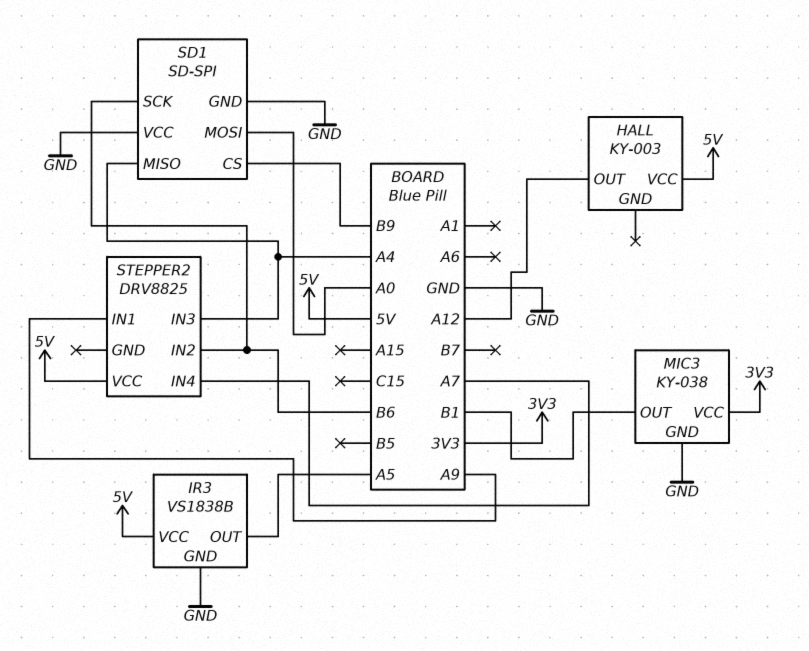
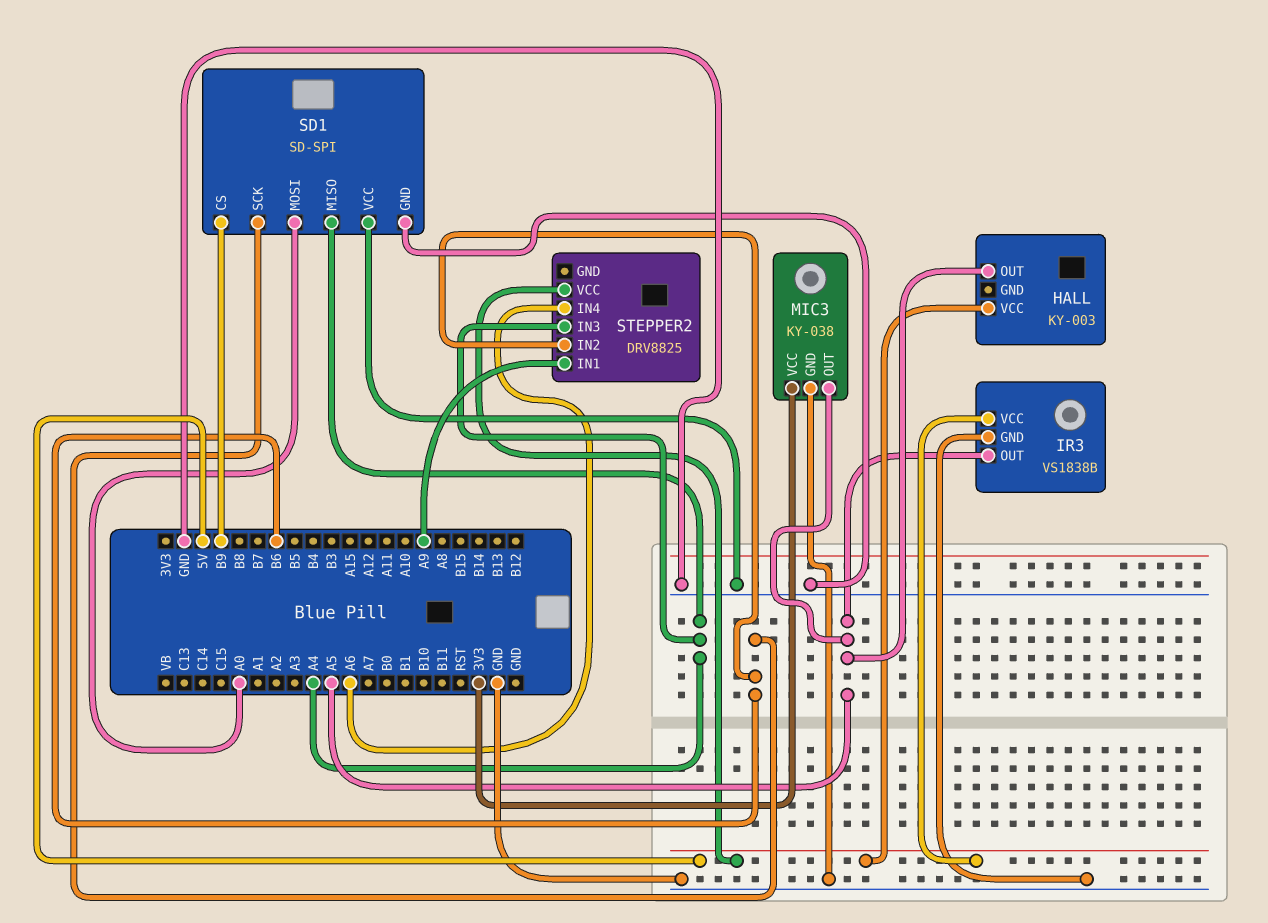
HALL pin OUT: A12 -> A5
MIC3 pin OUT: B1 -> A5
STEPPER2 pin IN4: A7 -> A6

